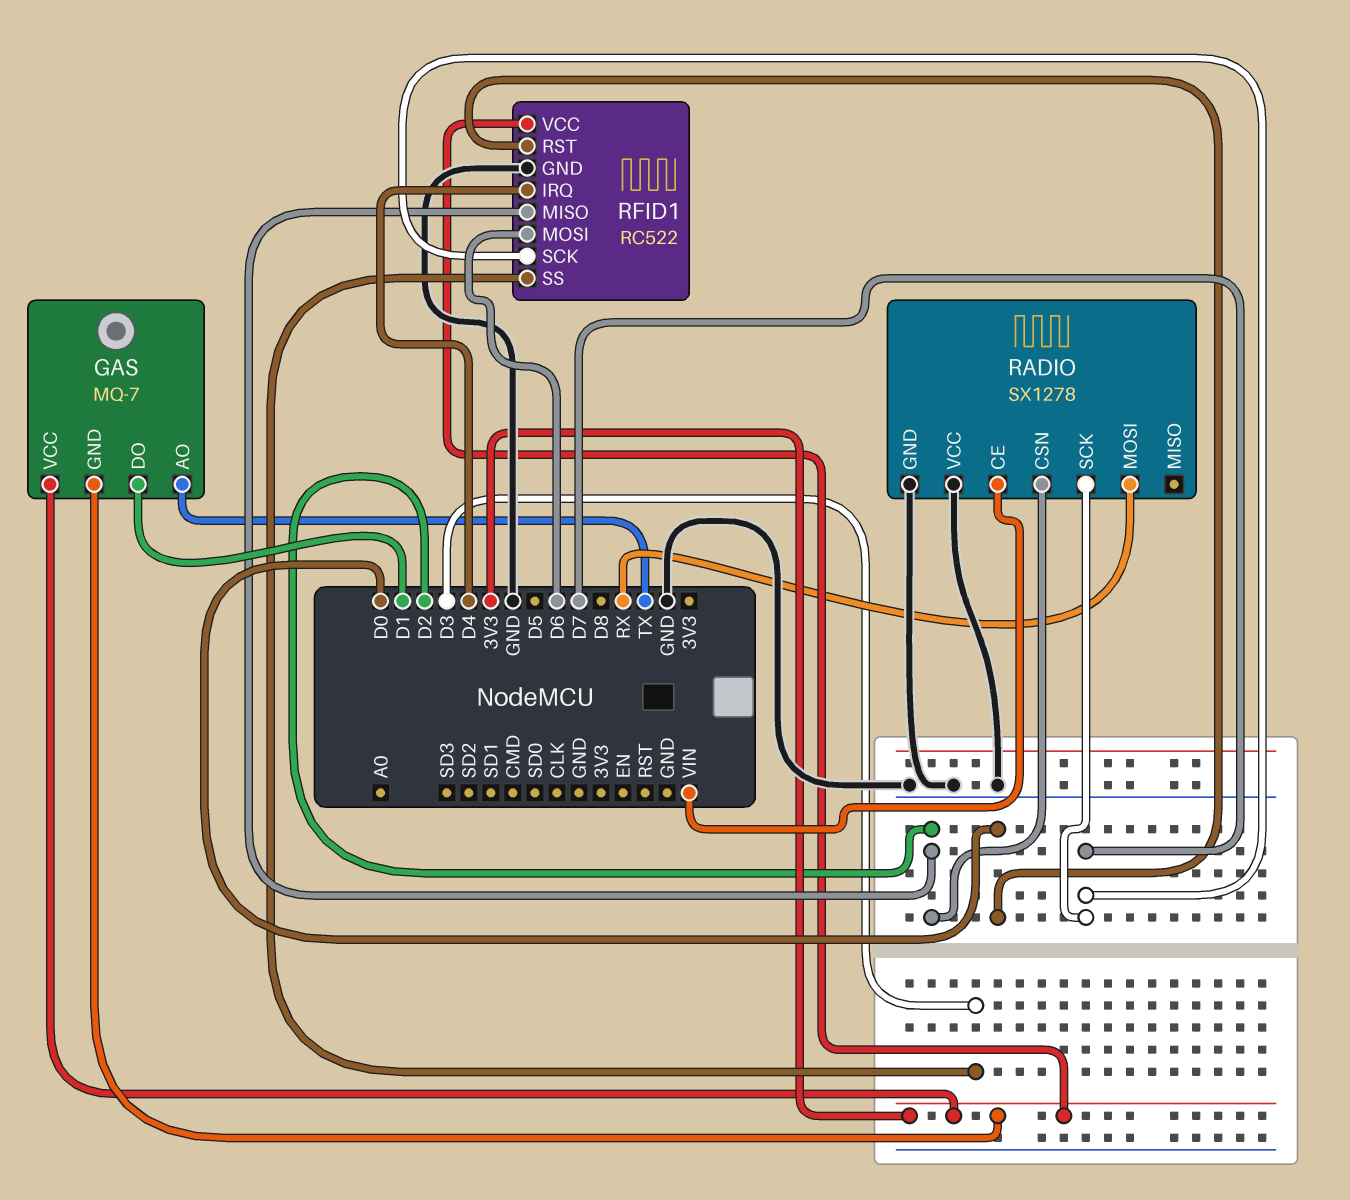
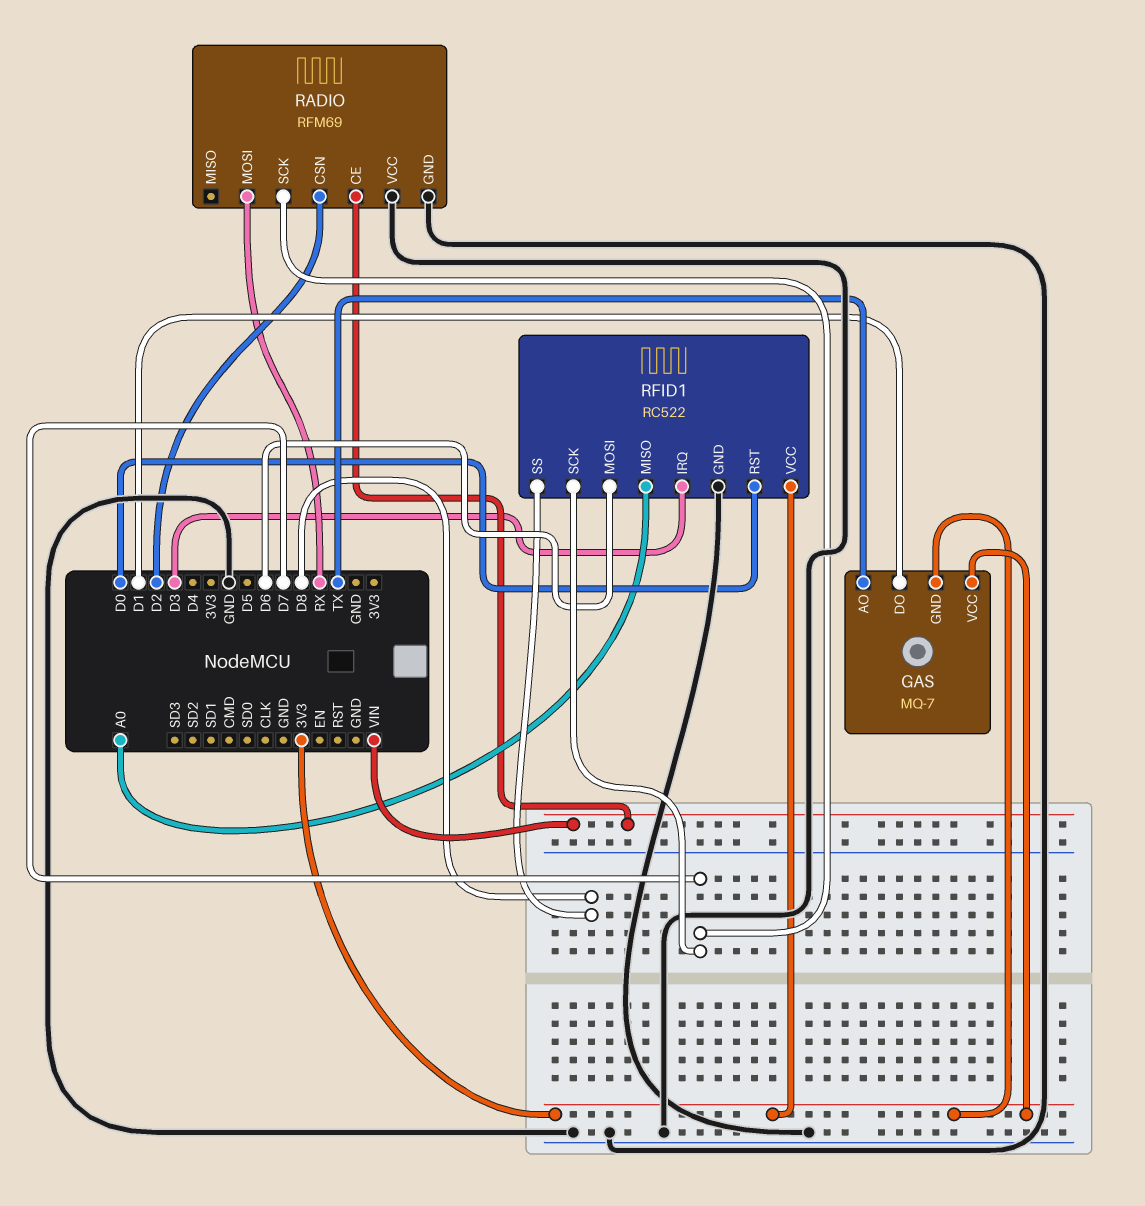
RADIO: SX1278 -> RFM69
RFID1 pin IRQ: D4 -> D3
RFID1 pin MISO: D2 -> A0
RFID1 pin SS: D3 -> D8

